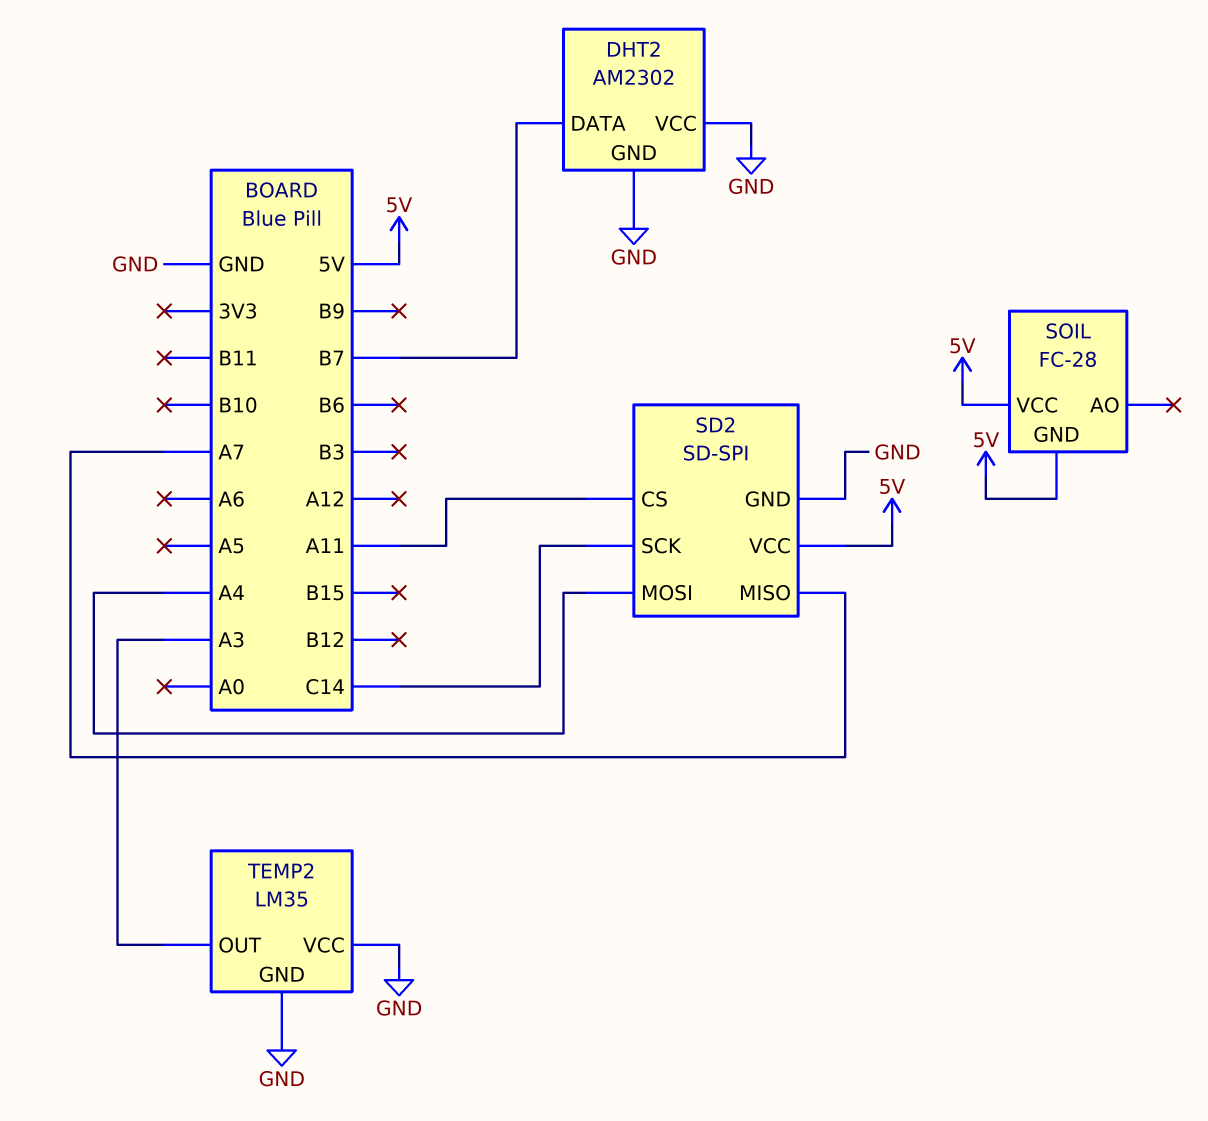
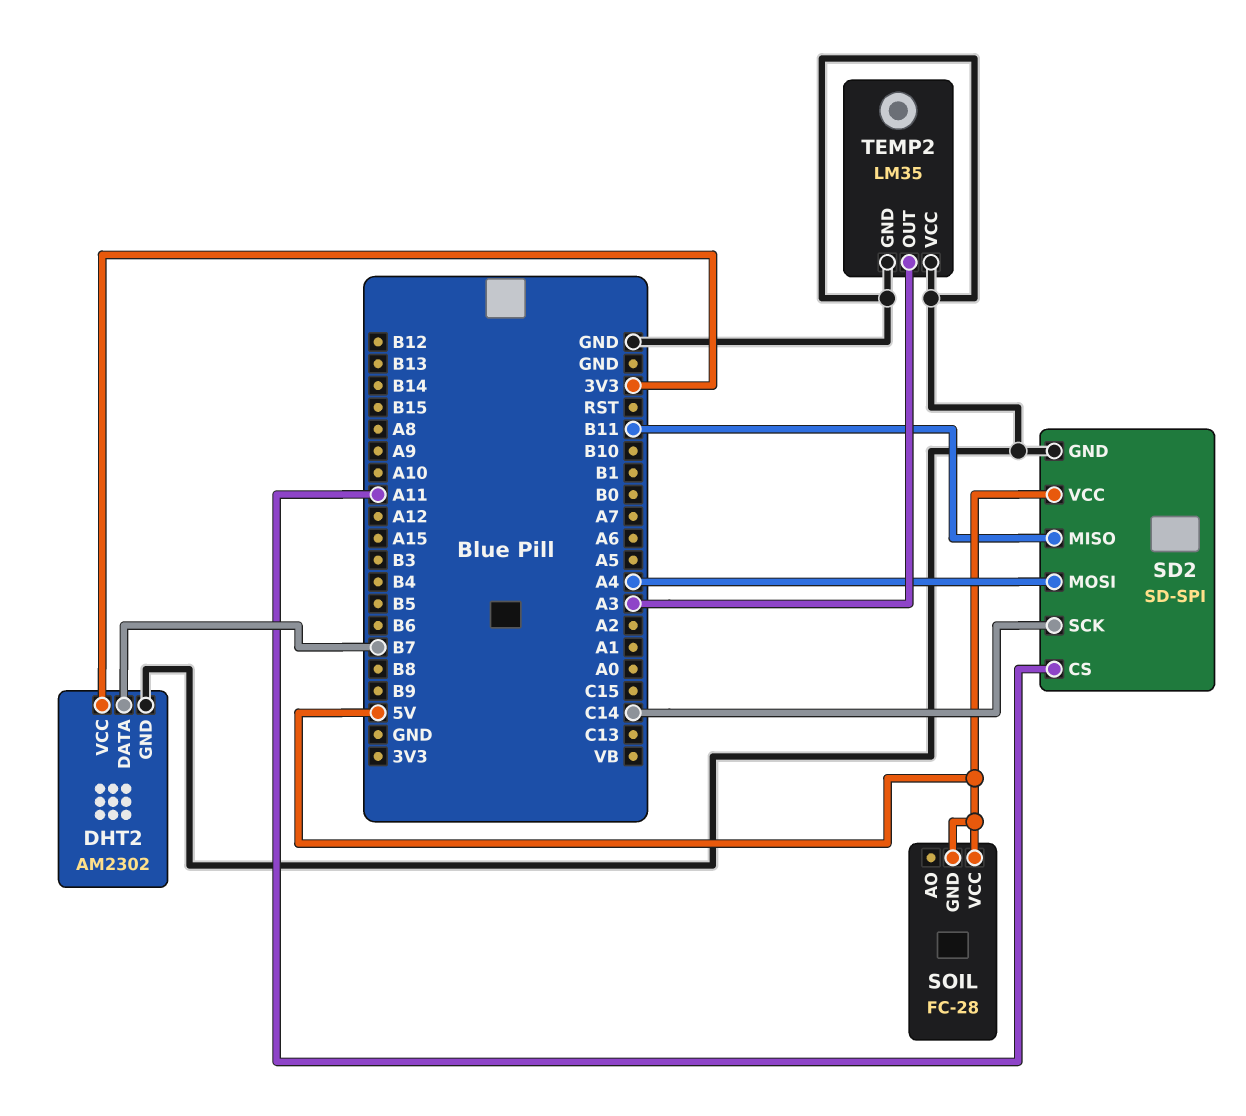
DHT2 pin VCC: GND -> 3V3
SD2 pin MISO: A7 -> B11

